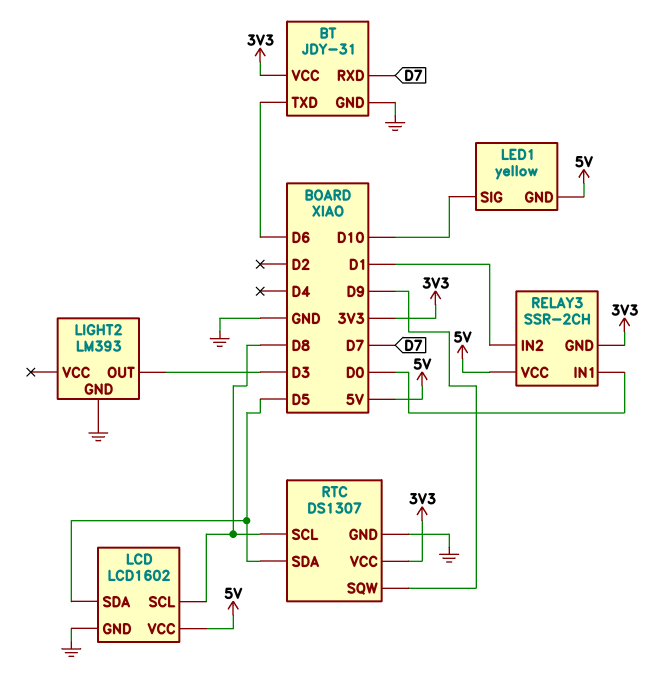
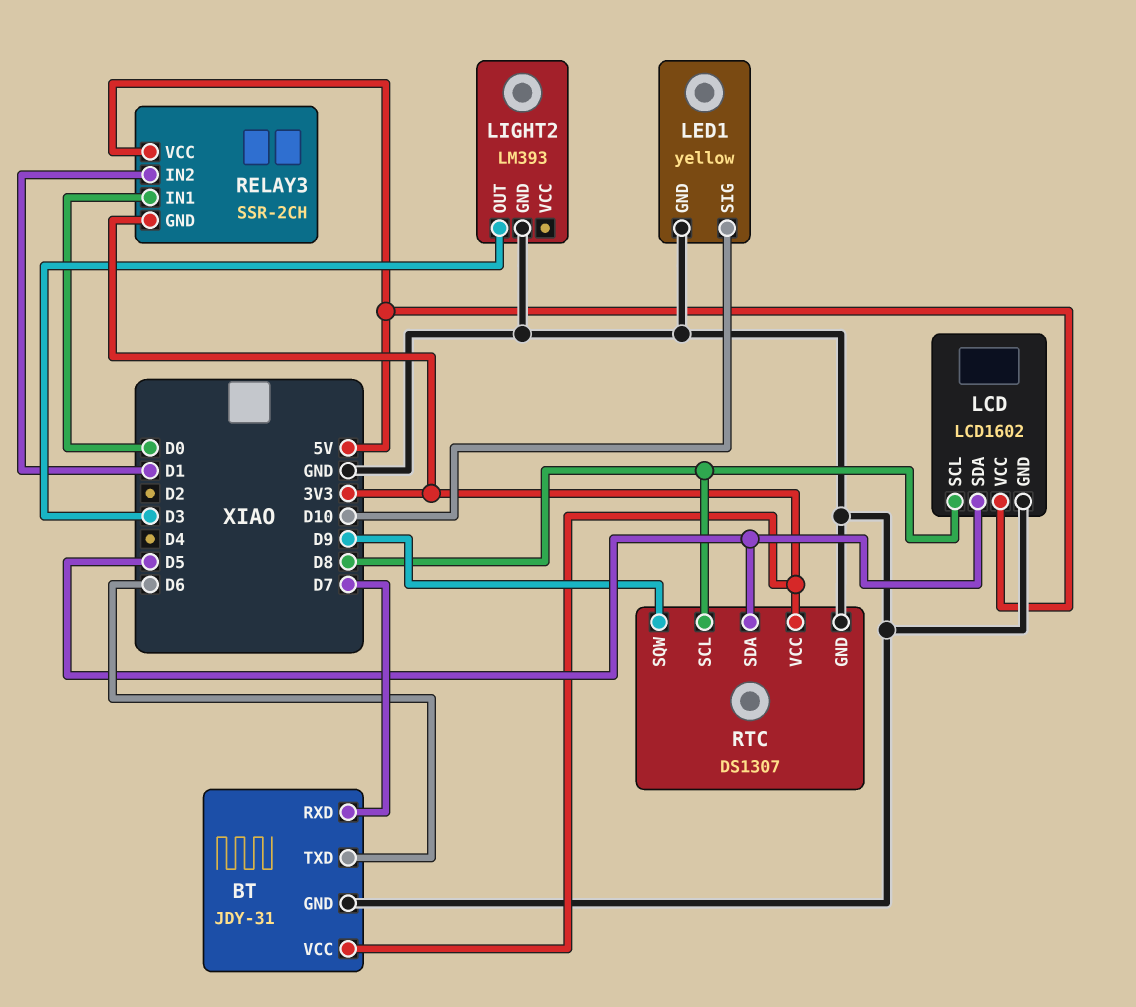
LED1 pin GND: 5V -> GND

